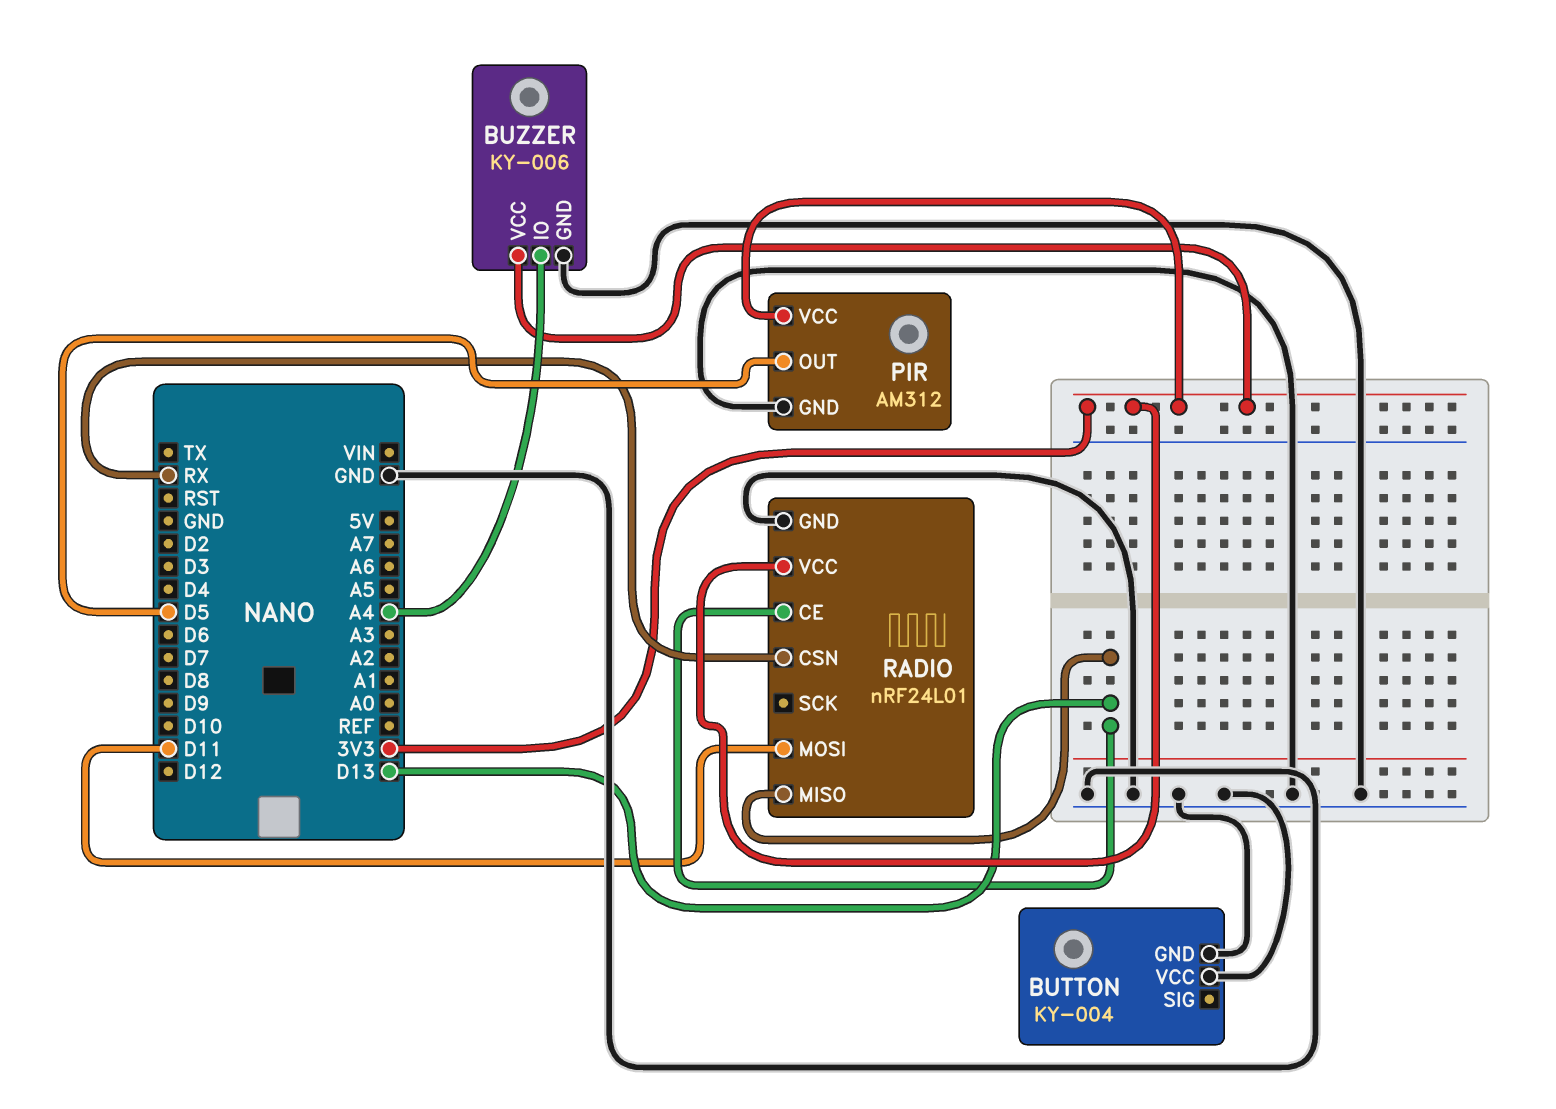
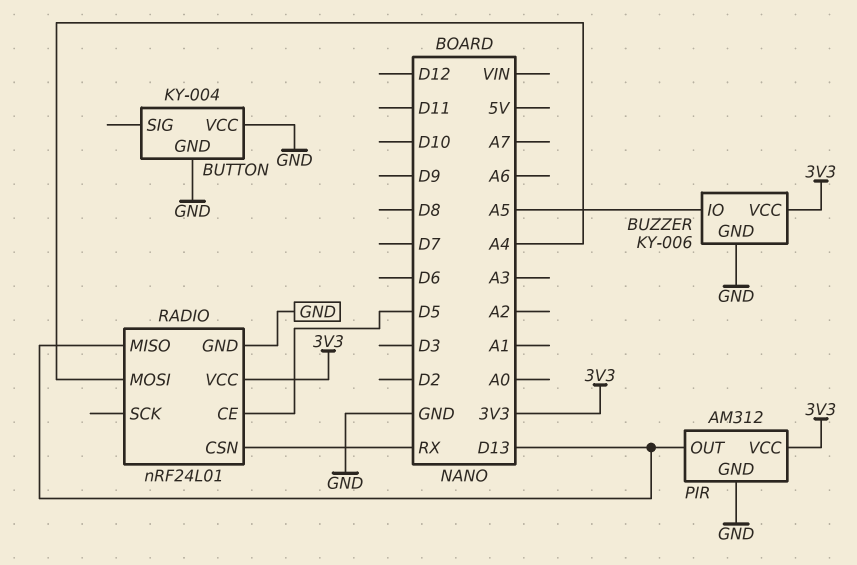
BUZZER pin IO: A4 -> A5
PIR pin OUT: D5 -> D13
RADIO pin CE: D13 -> D5
RADIO pin MOSI: D11 -> A4

